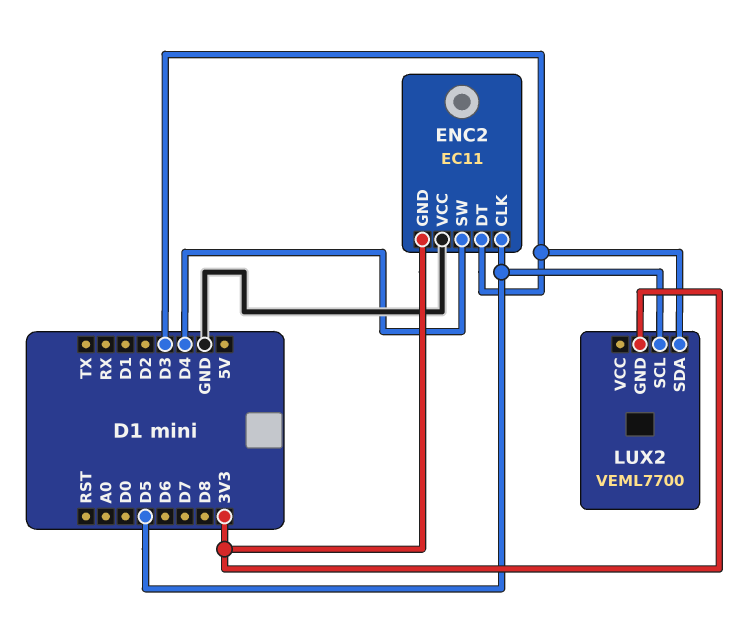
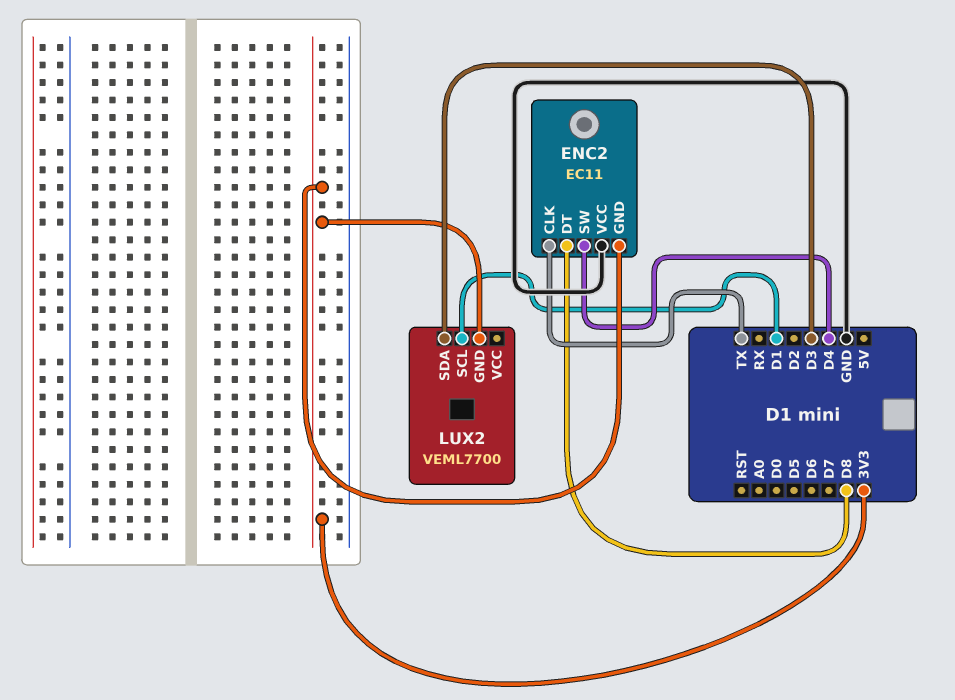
ENC2 pin CLK: D5 -> TX
ENC2 pin DT: D3 -> D8
LUX2 pin SCL: D5 -> D1

